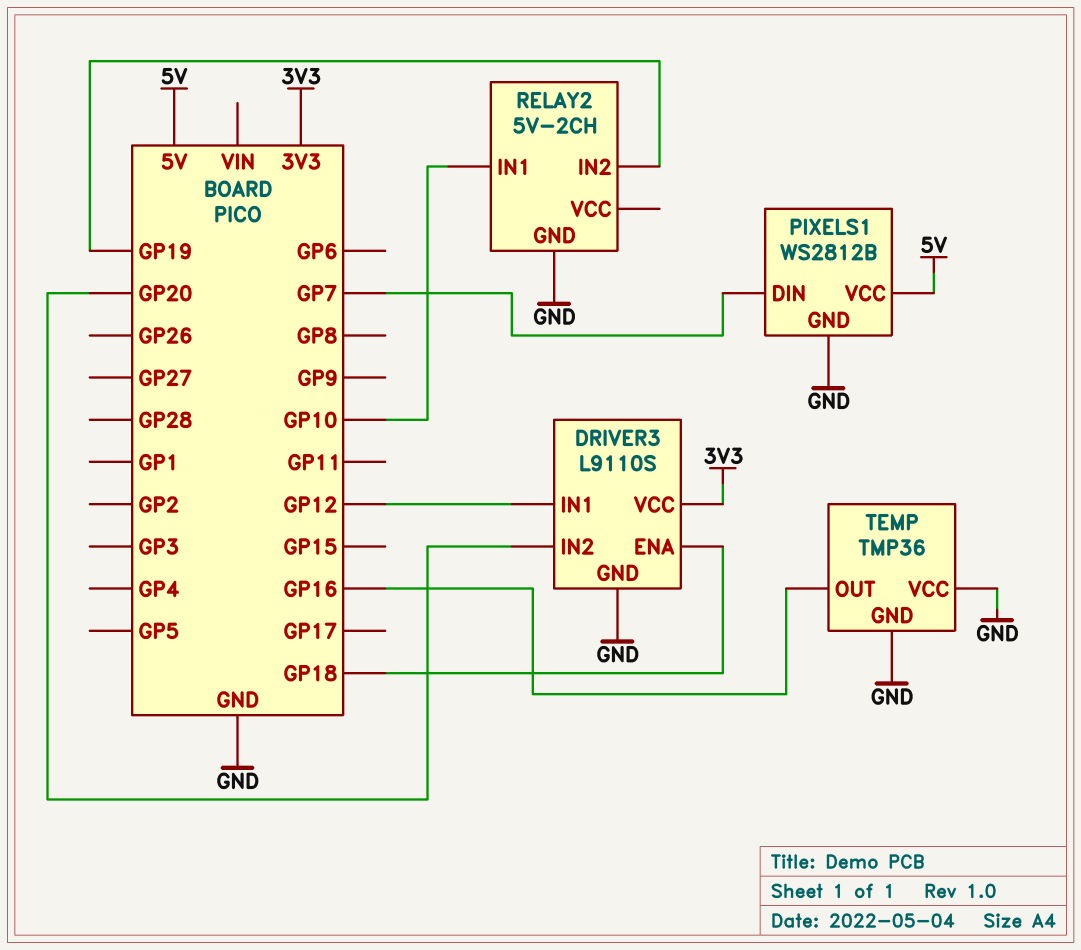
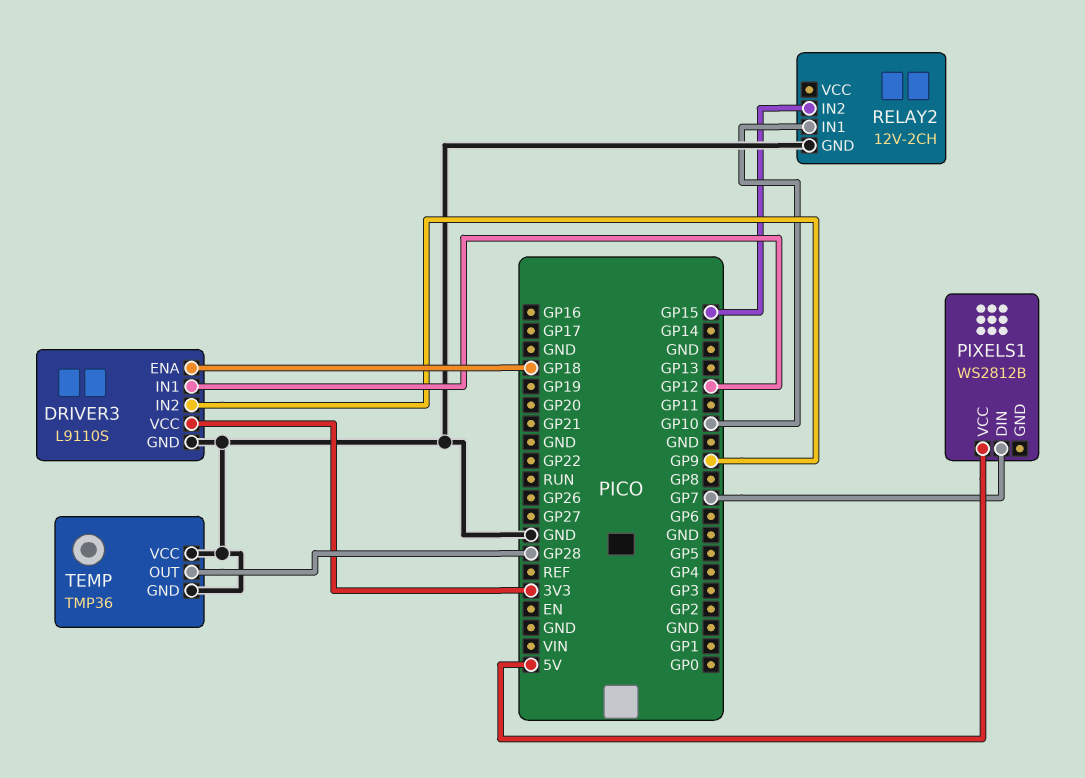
DRIVER3 pin IN2: GP20 -> GP9
PIXELS1 pin GND: GND -> none
RELAY2: 5V-2CH -> 12V-2CH
RELAY2 pin IN2: GP19 -> GP15
TEMP pin OUT: GP16 -> GP28

